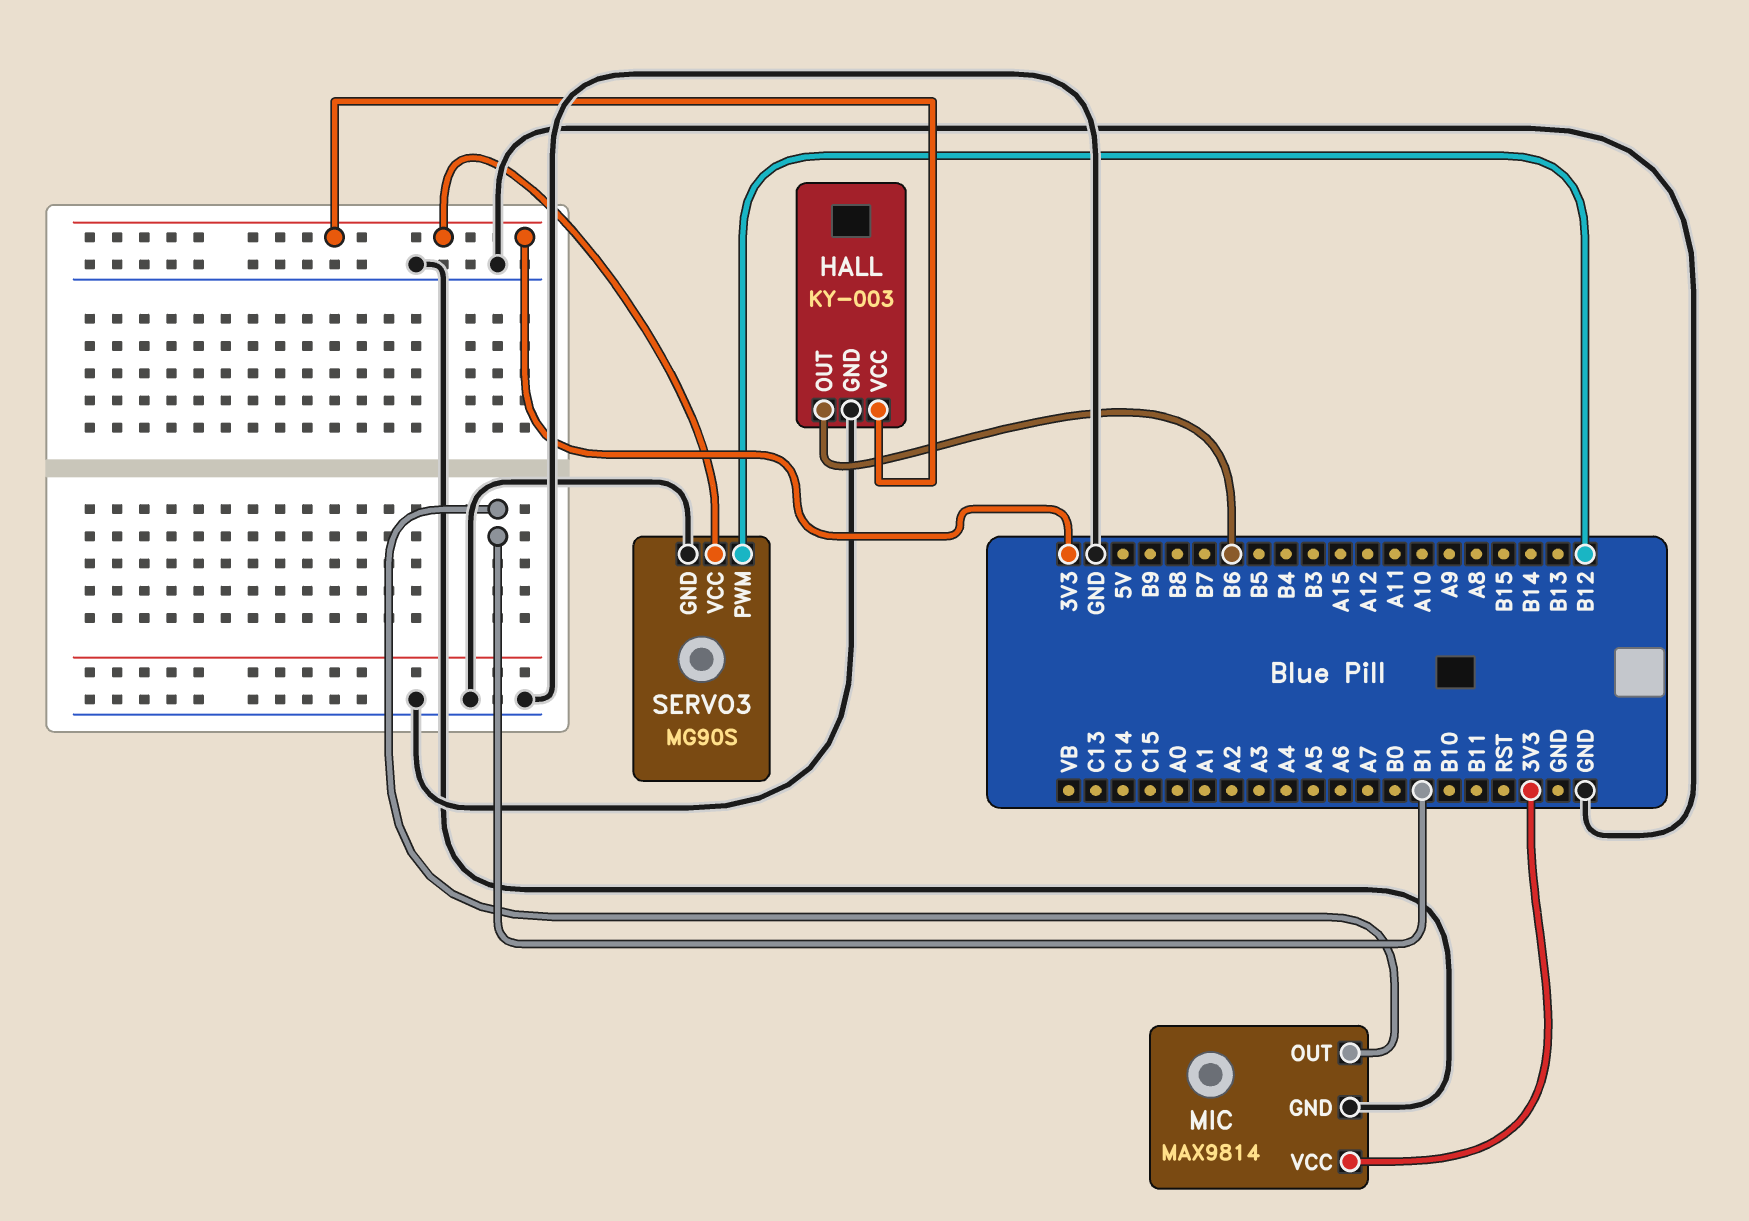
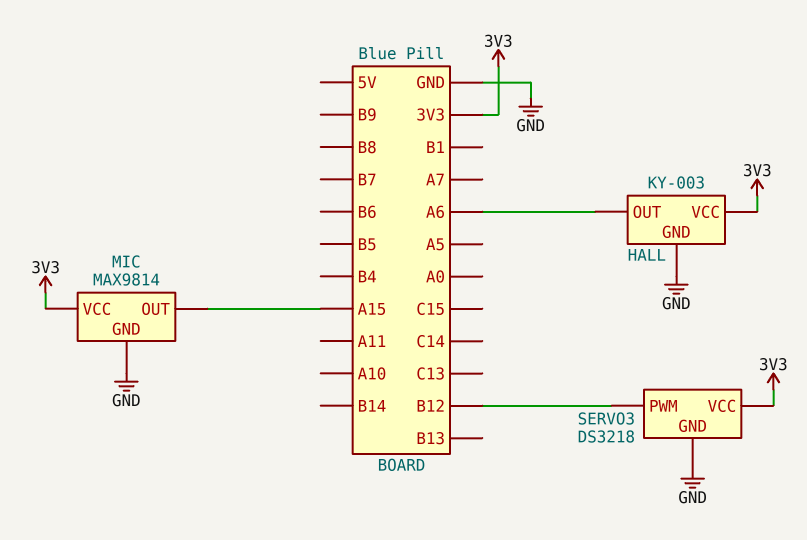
HALL pin OUT: B6 -> A6
MIC pin OUT: B1 -> A15
SERVO3: MG90S -> DS3218

